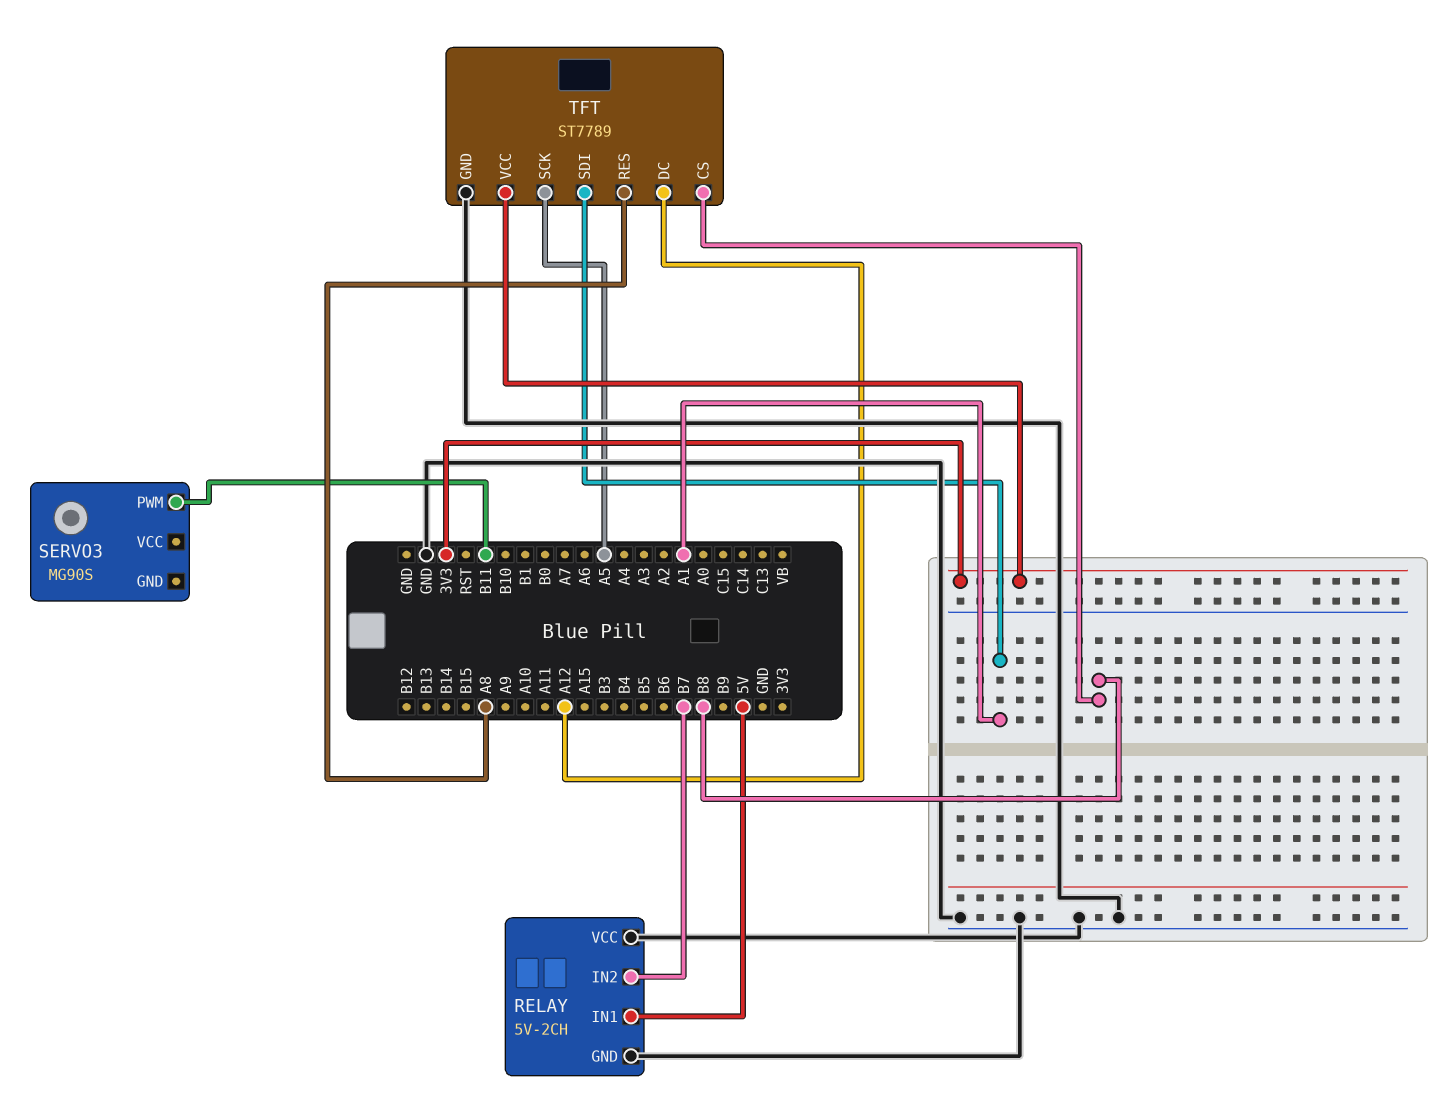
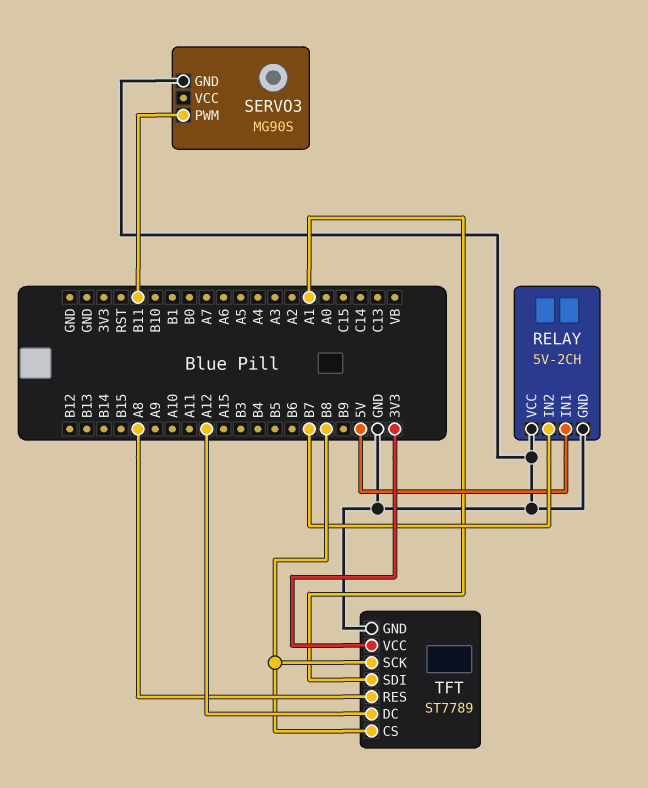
SERVO3 pin GND: none -> GND
TFT pin SCK: A5 -> B8

